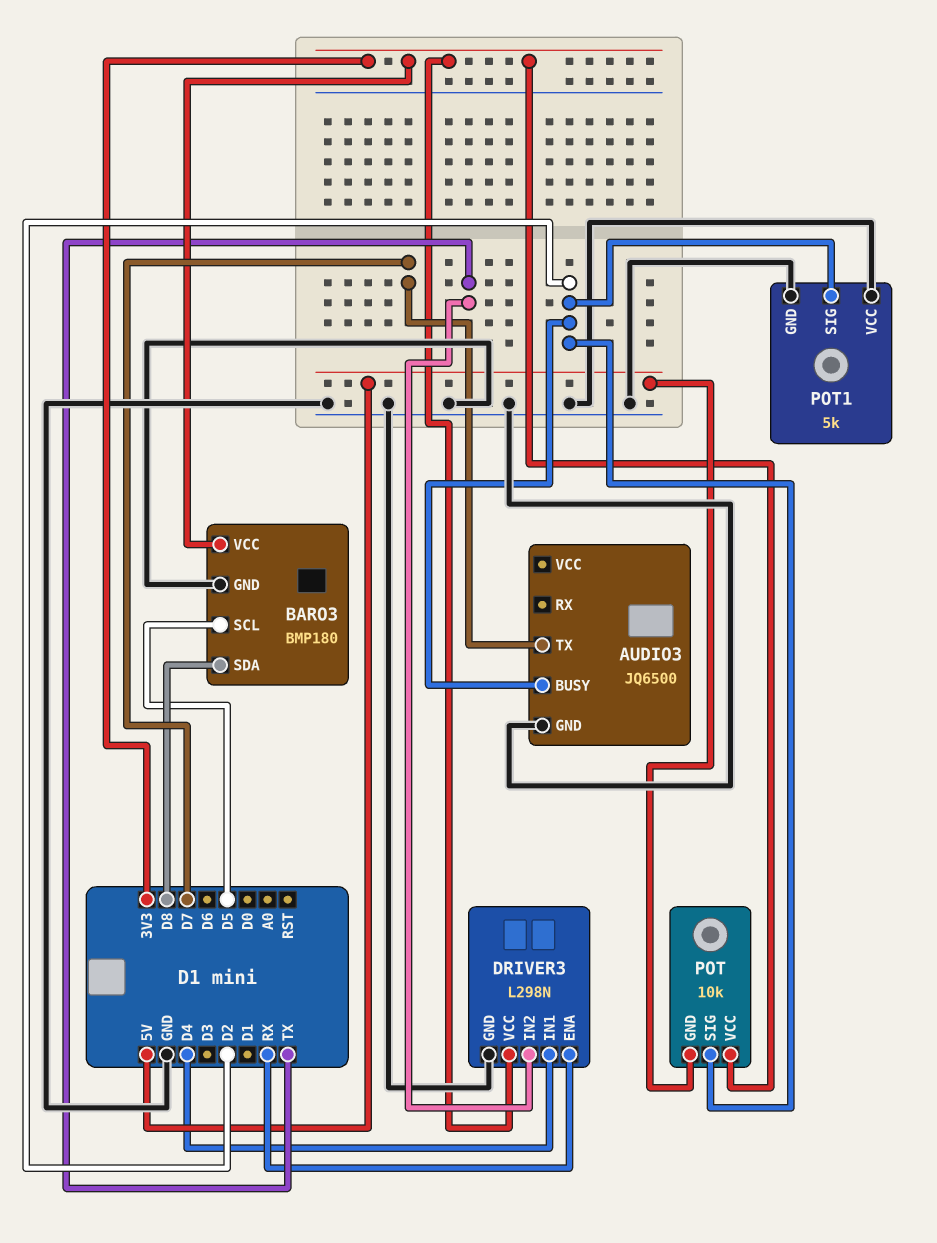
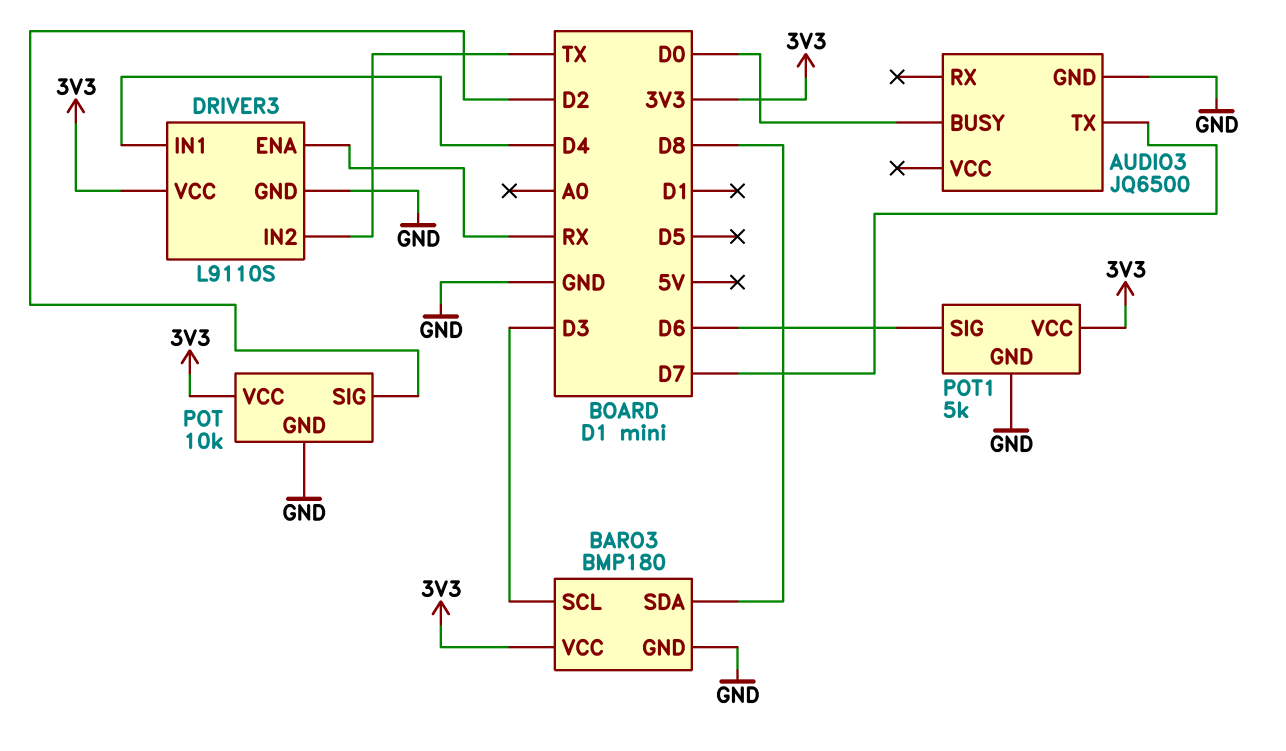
AUDIO3 pin BUSY: D2 -> D0
BARO3 pin SCL: D5 -> D3
DRIVER3: L298N -> L9110S
POT pin GND: 5V -> GND
POT1 pin SIG: D2 -> D6
POT1 pin VCC: GND -> 3V3

